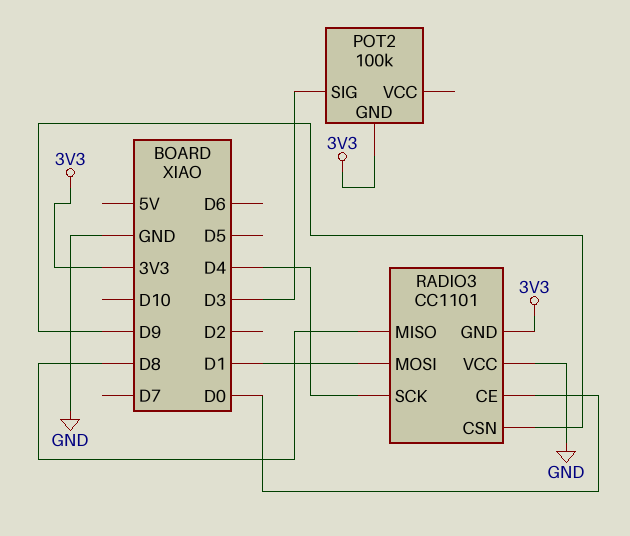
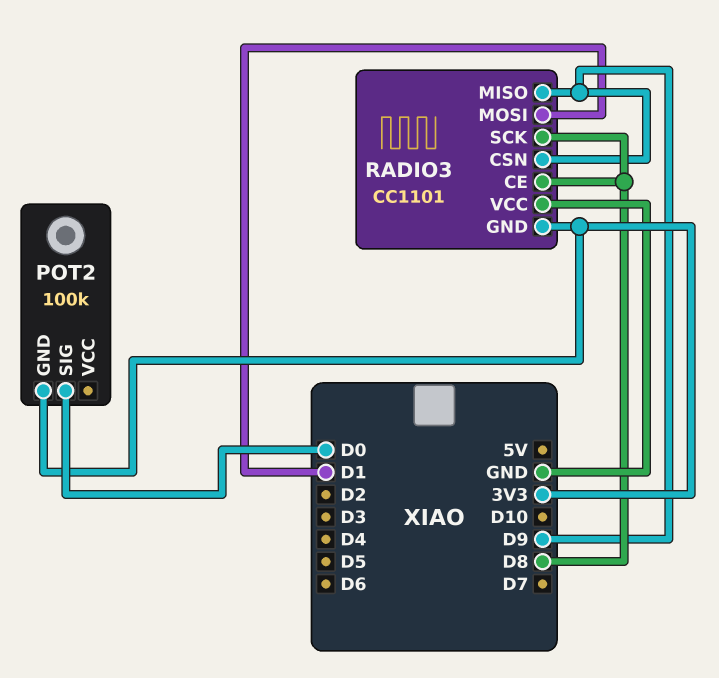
POT2 pin SIG: D3 -> D0
RADIO3 pin CE: D0 -> D8
RADIO3 pin MISO: D8 -> D9
RADIO3 pin SCK: D4 -> D8

